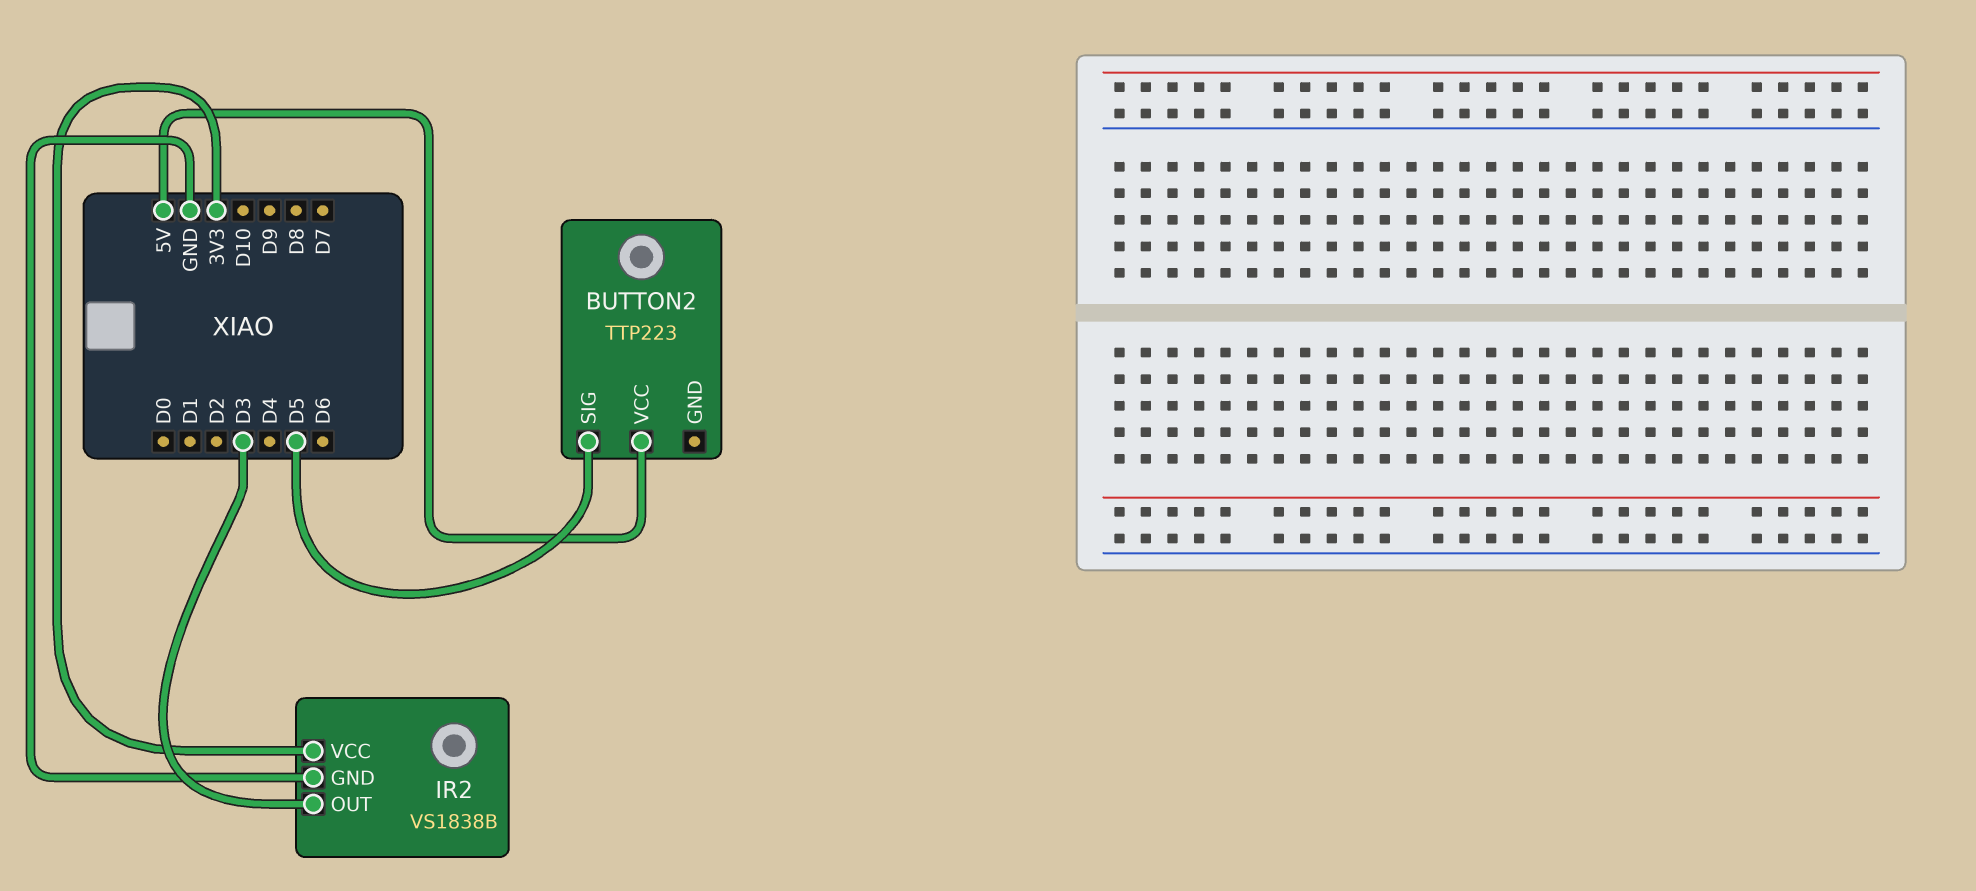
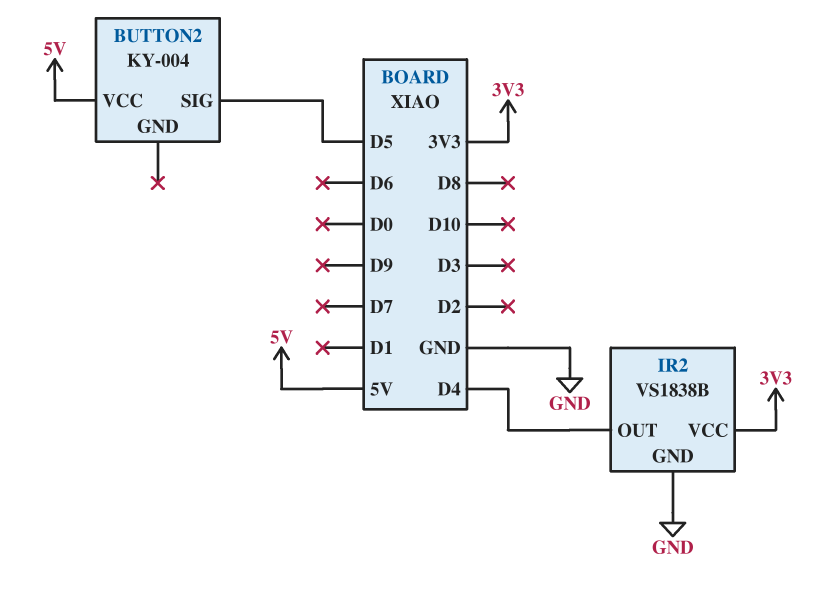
BUTTON2: TTP223 -> KY-004
IR2 pin OUT: D3 -> D4

